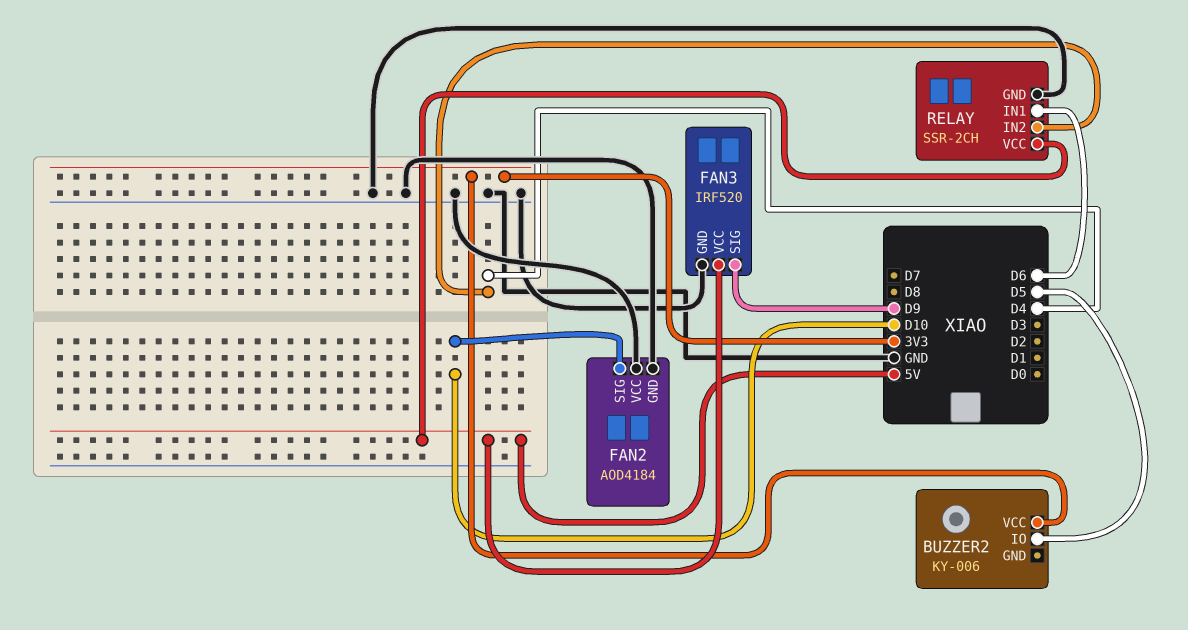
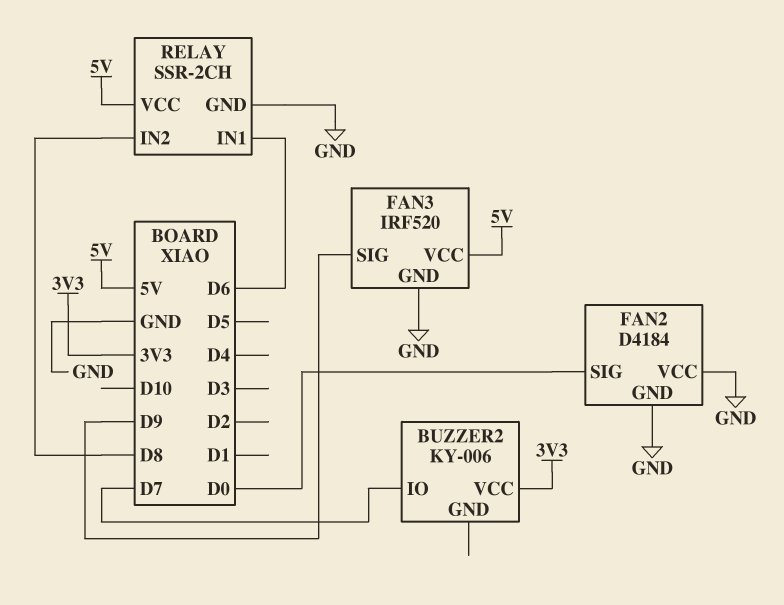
BUZZER2 pin IO: D5 -> D7
FAN2: AOD4184 -> D4184
FAN2 pin SIG: D10 -> D0
RELAY pin IN2: D4 -> D8

